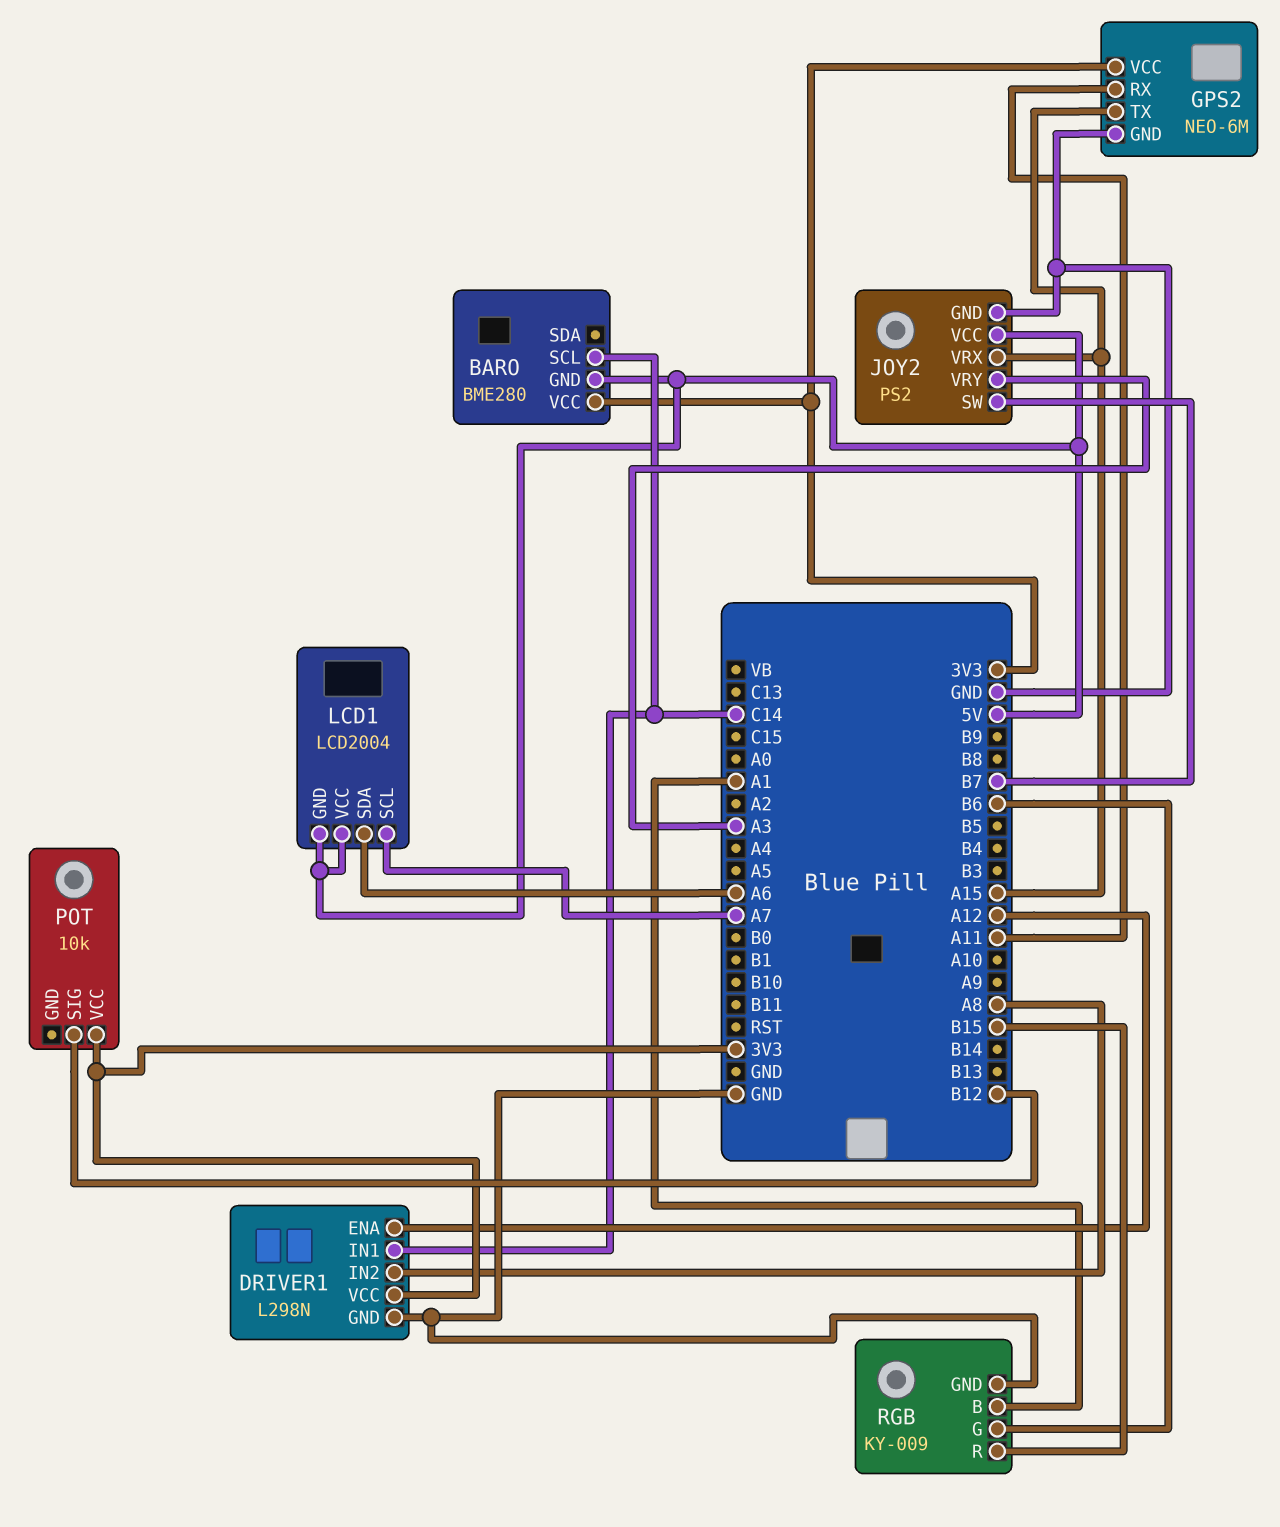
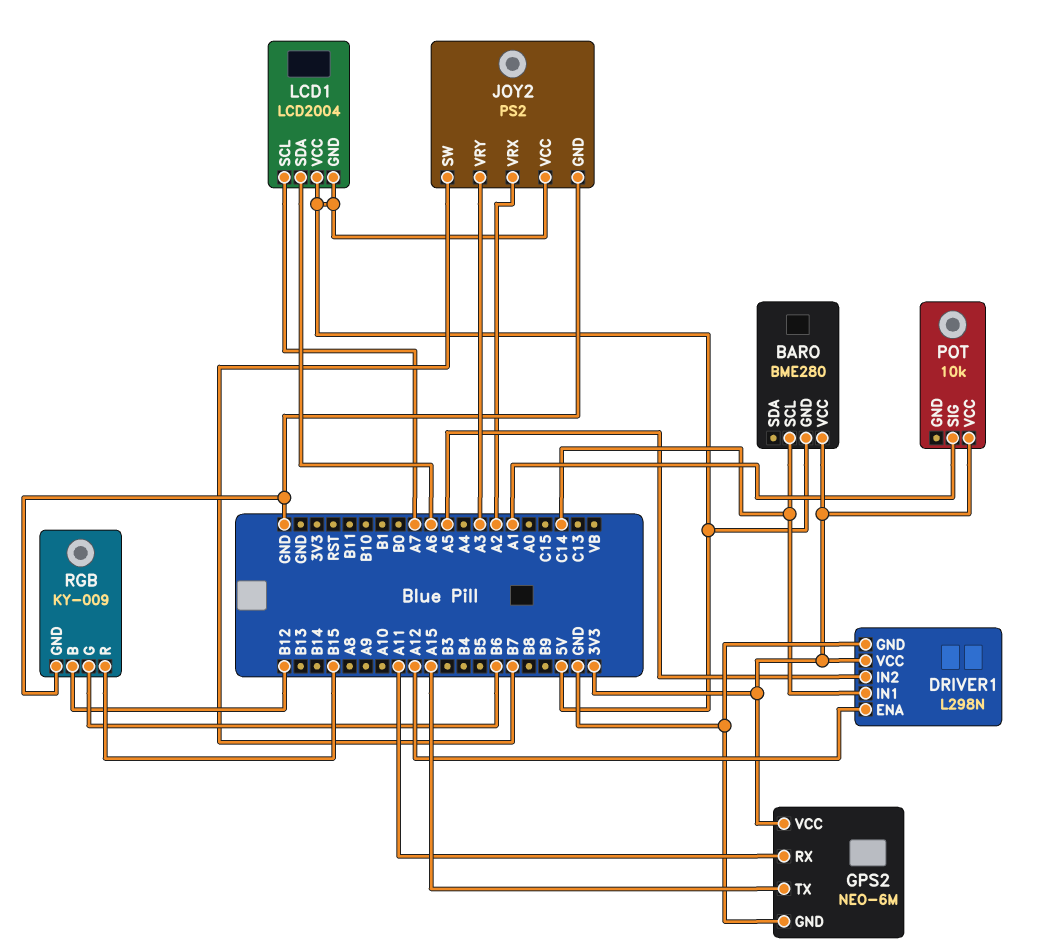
DRIVER1 pin IN2: A8 -> A5
JOY2 pin VRX: A15 -> A2
POT pin SIG: B12 -> A1
RGB pin B: A1 -> B12

